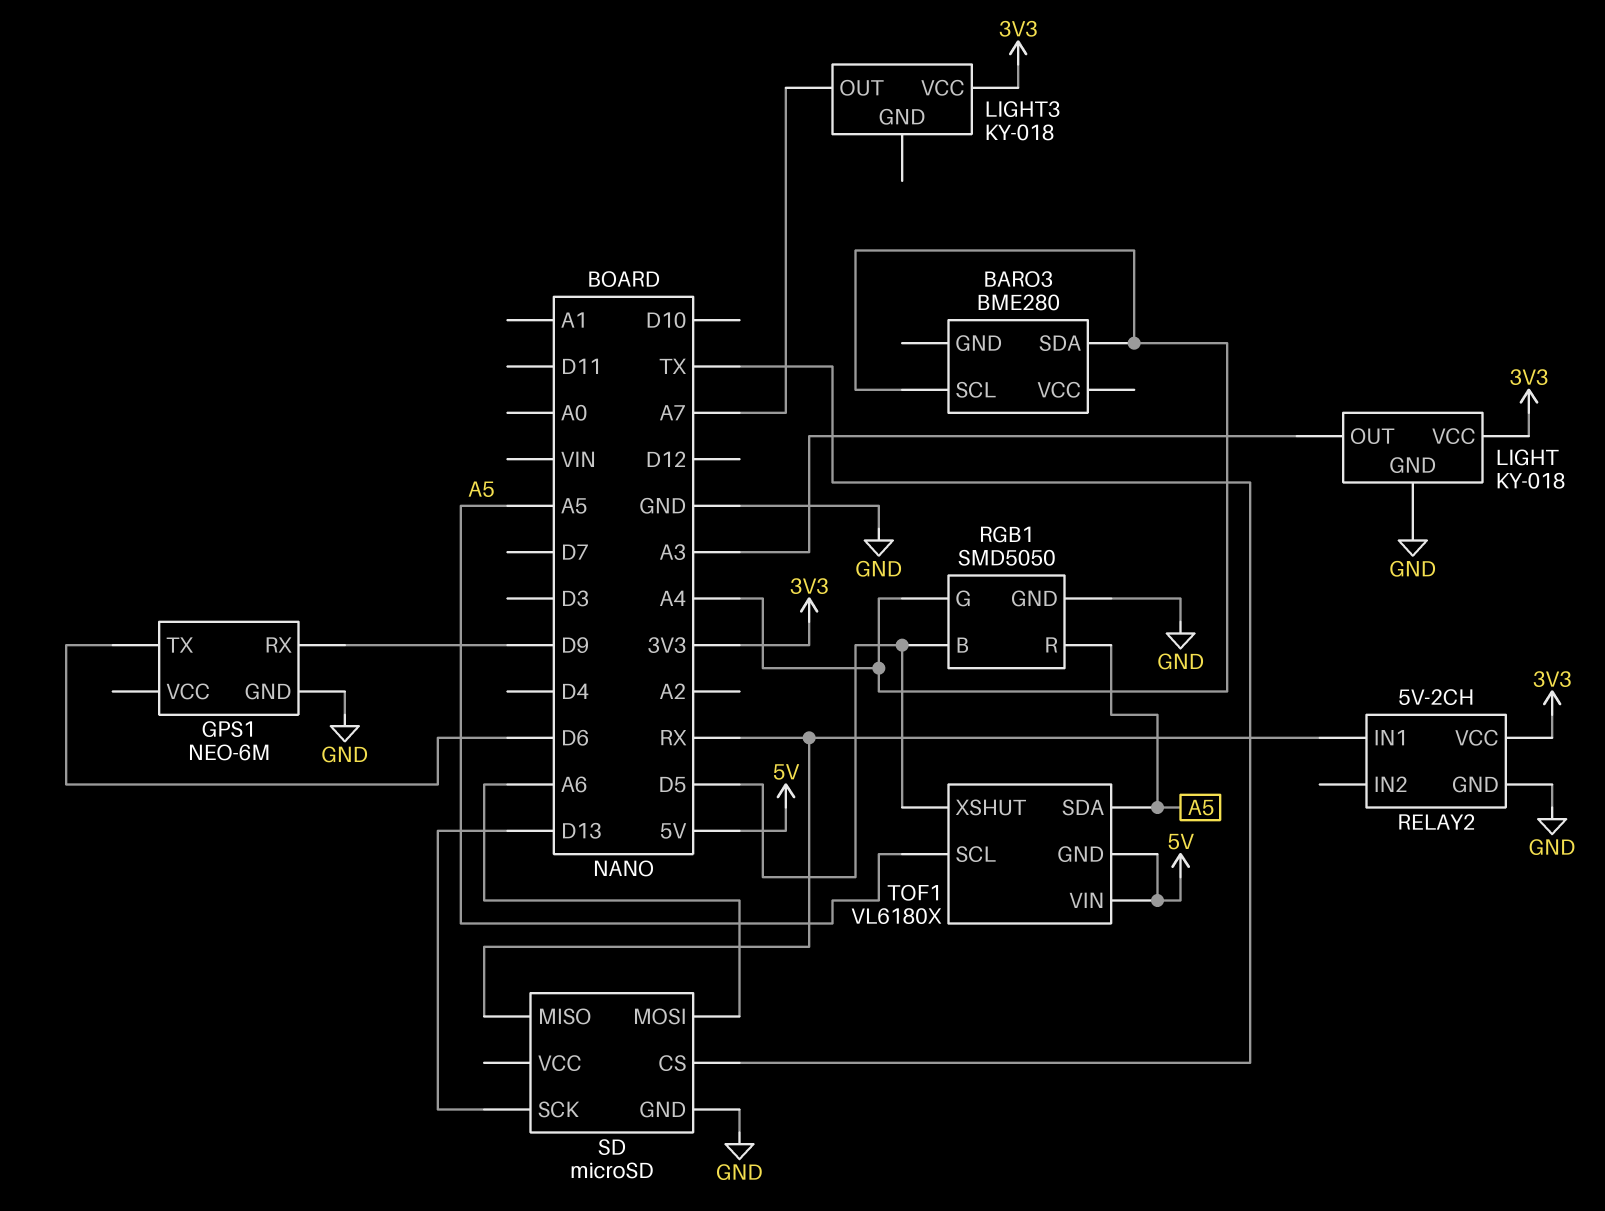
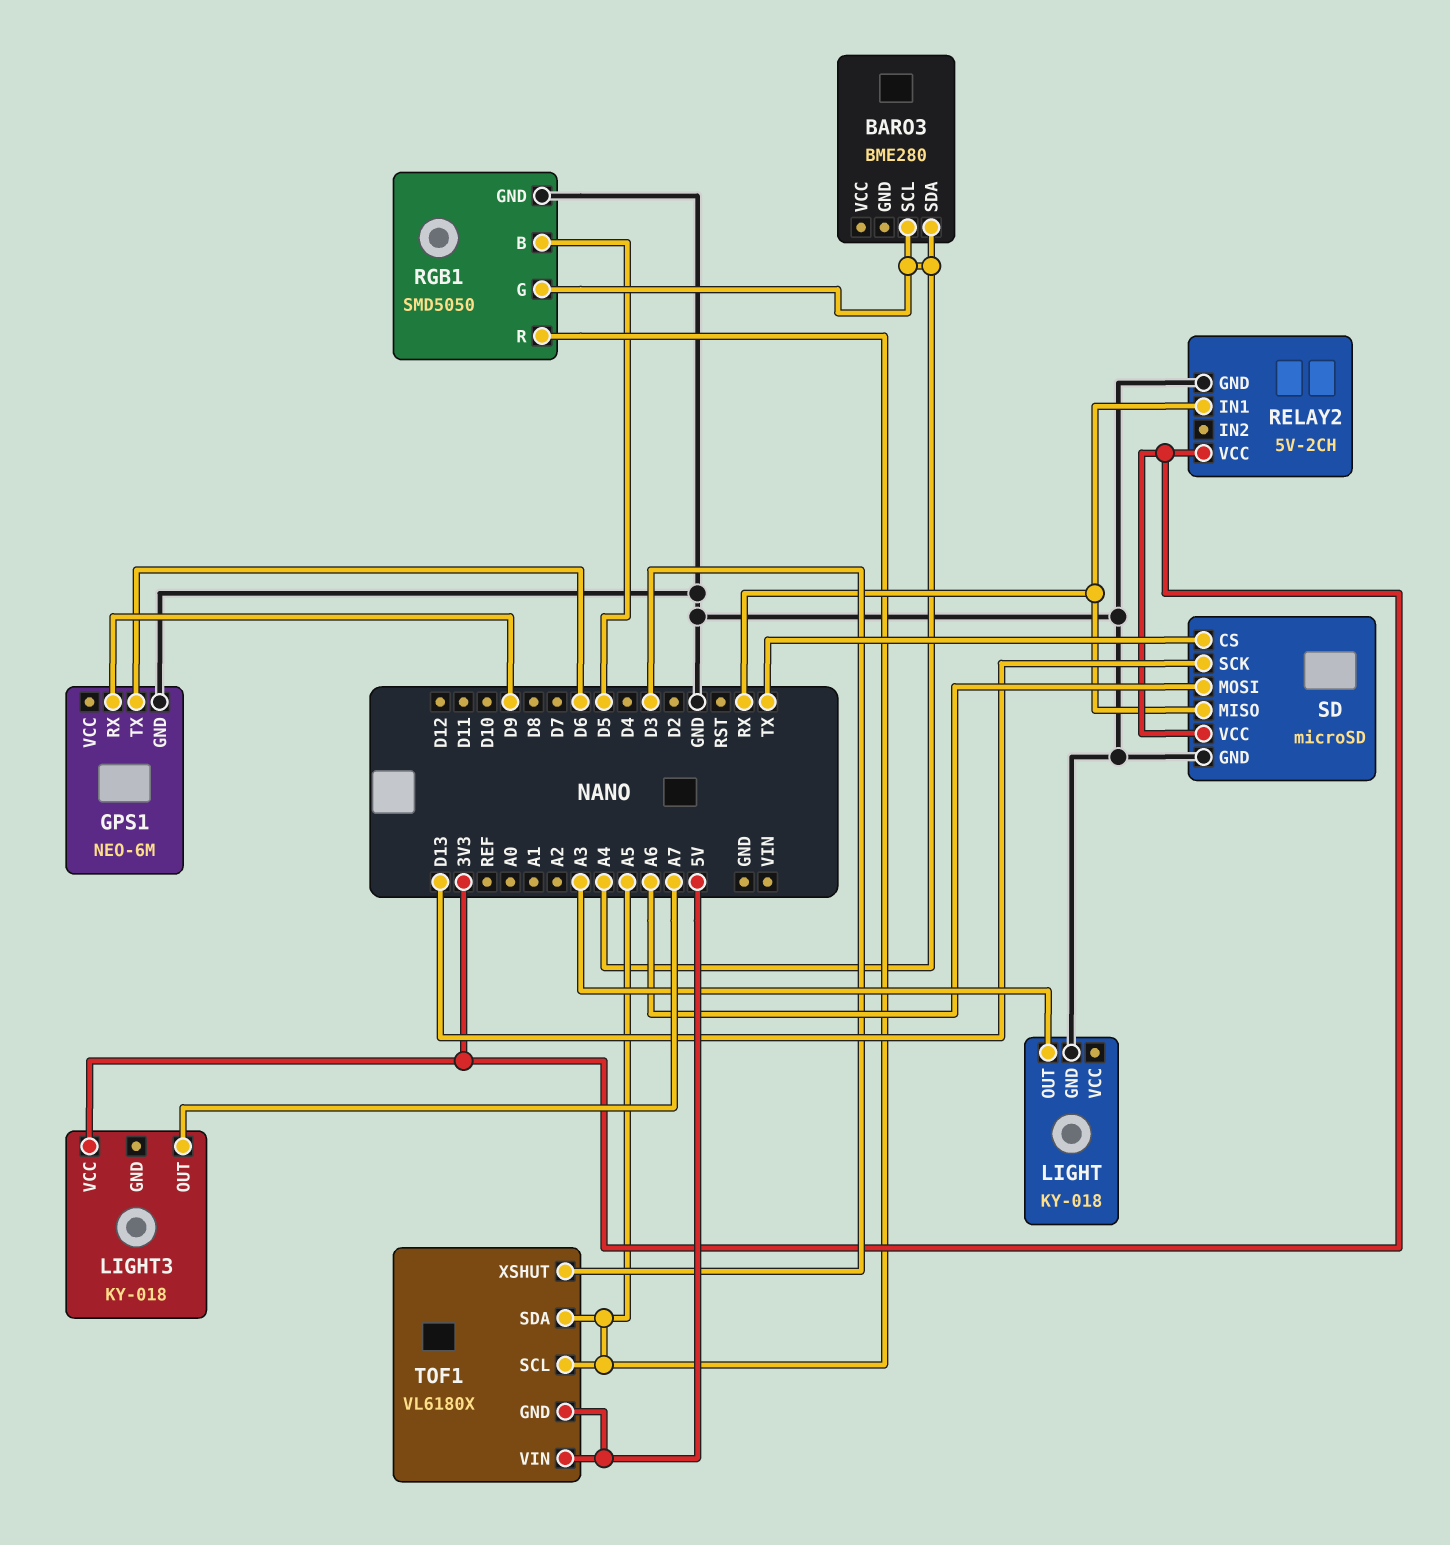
LIGHT pin VCC: 3V3 -> none
SD pin VCC: none -> 3V3
TOF1 pin XSHUT: D5 -> D3

